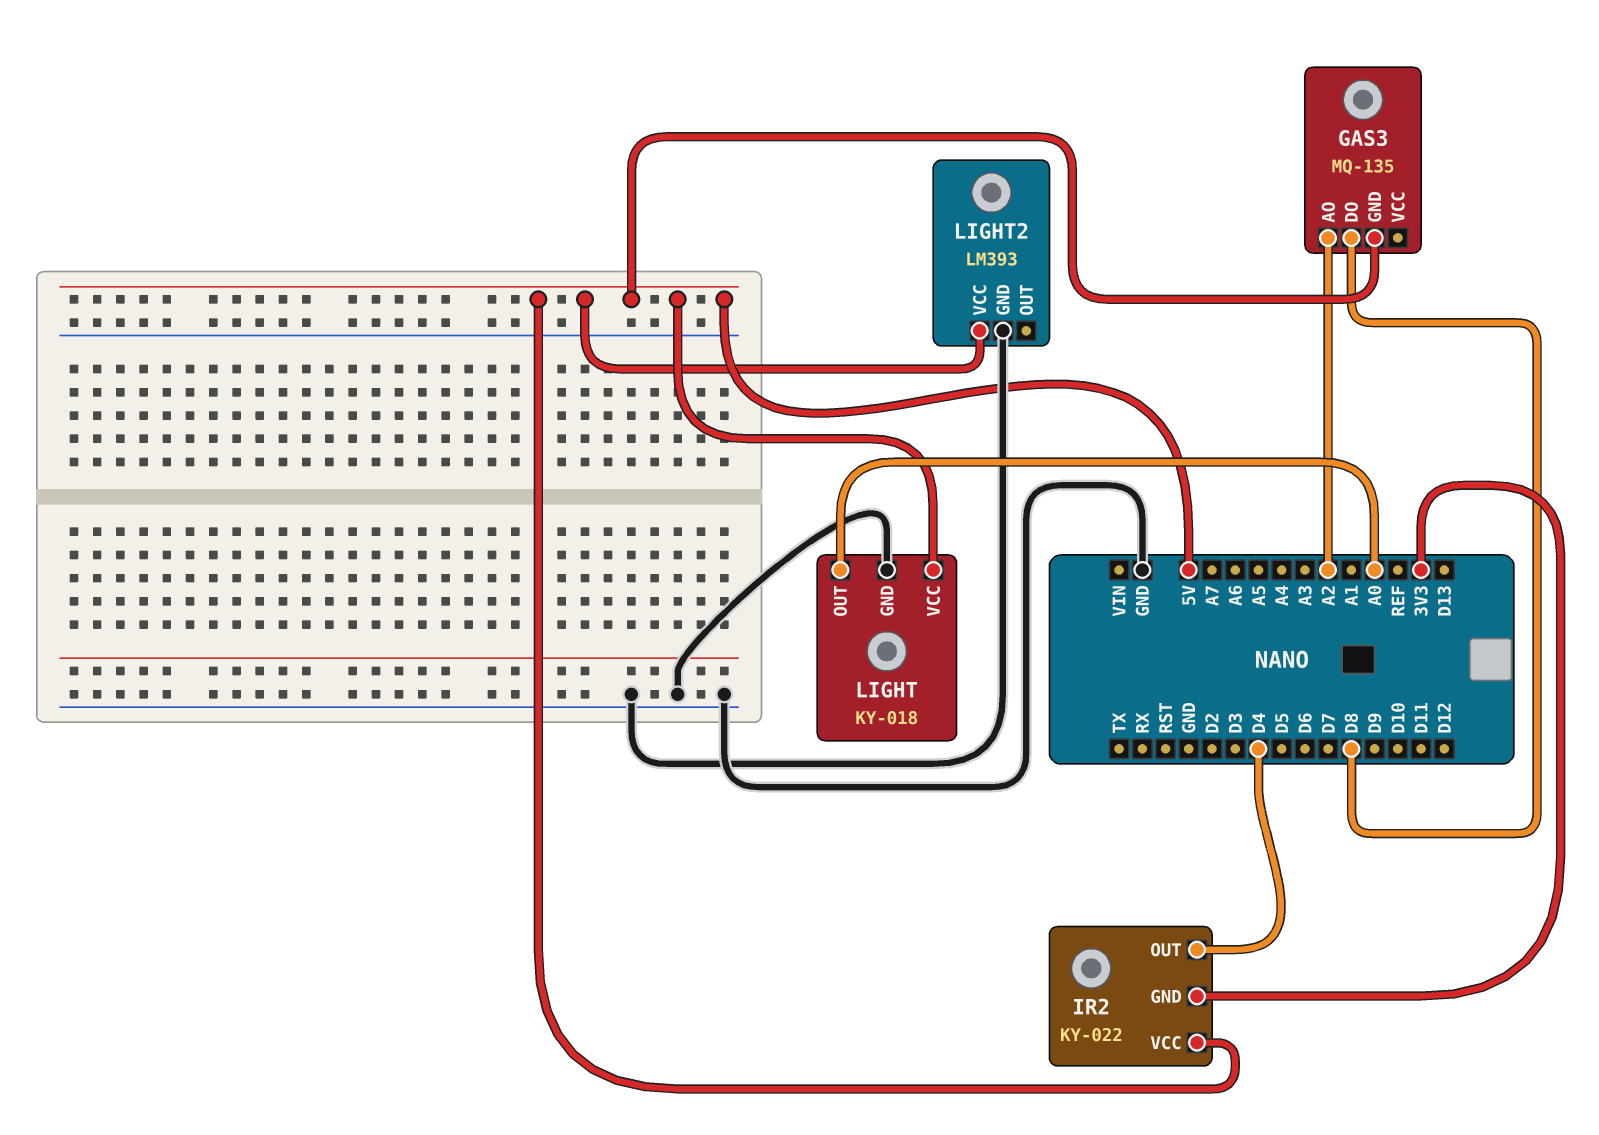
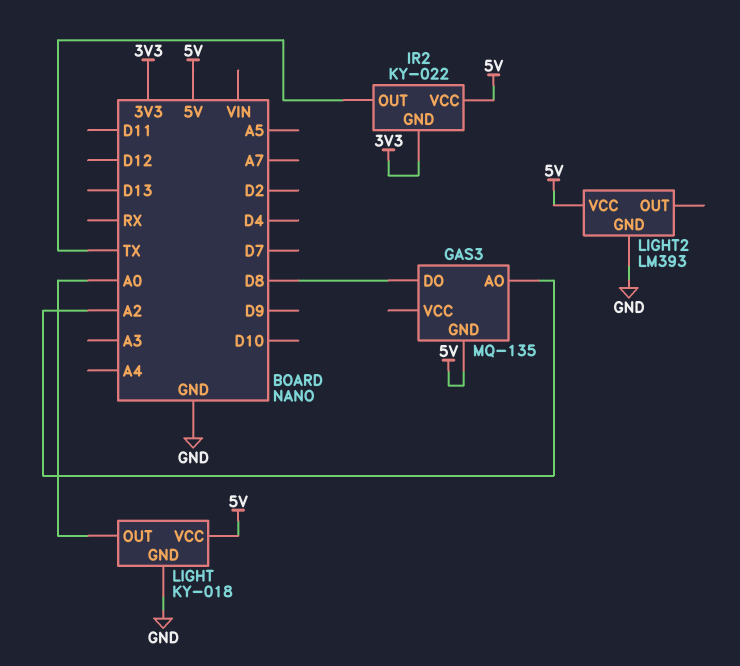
IR2 pin OUT: D4 -> TX

